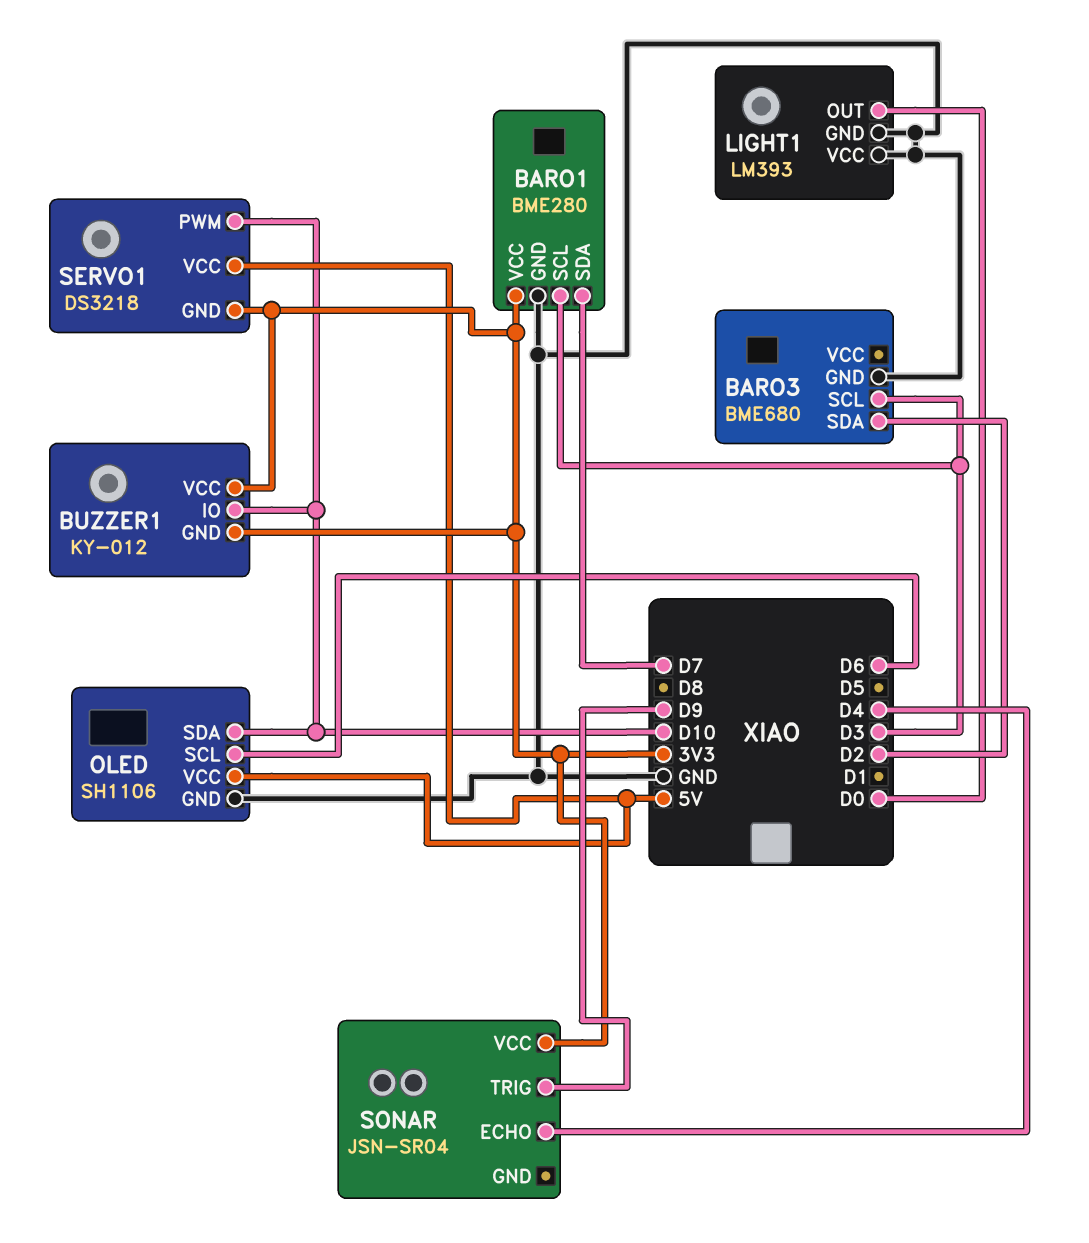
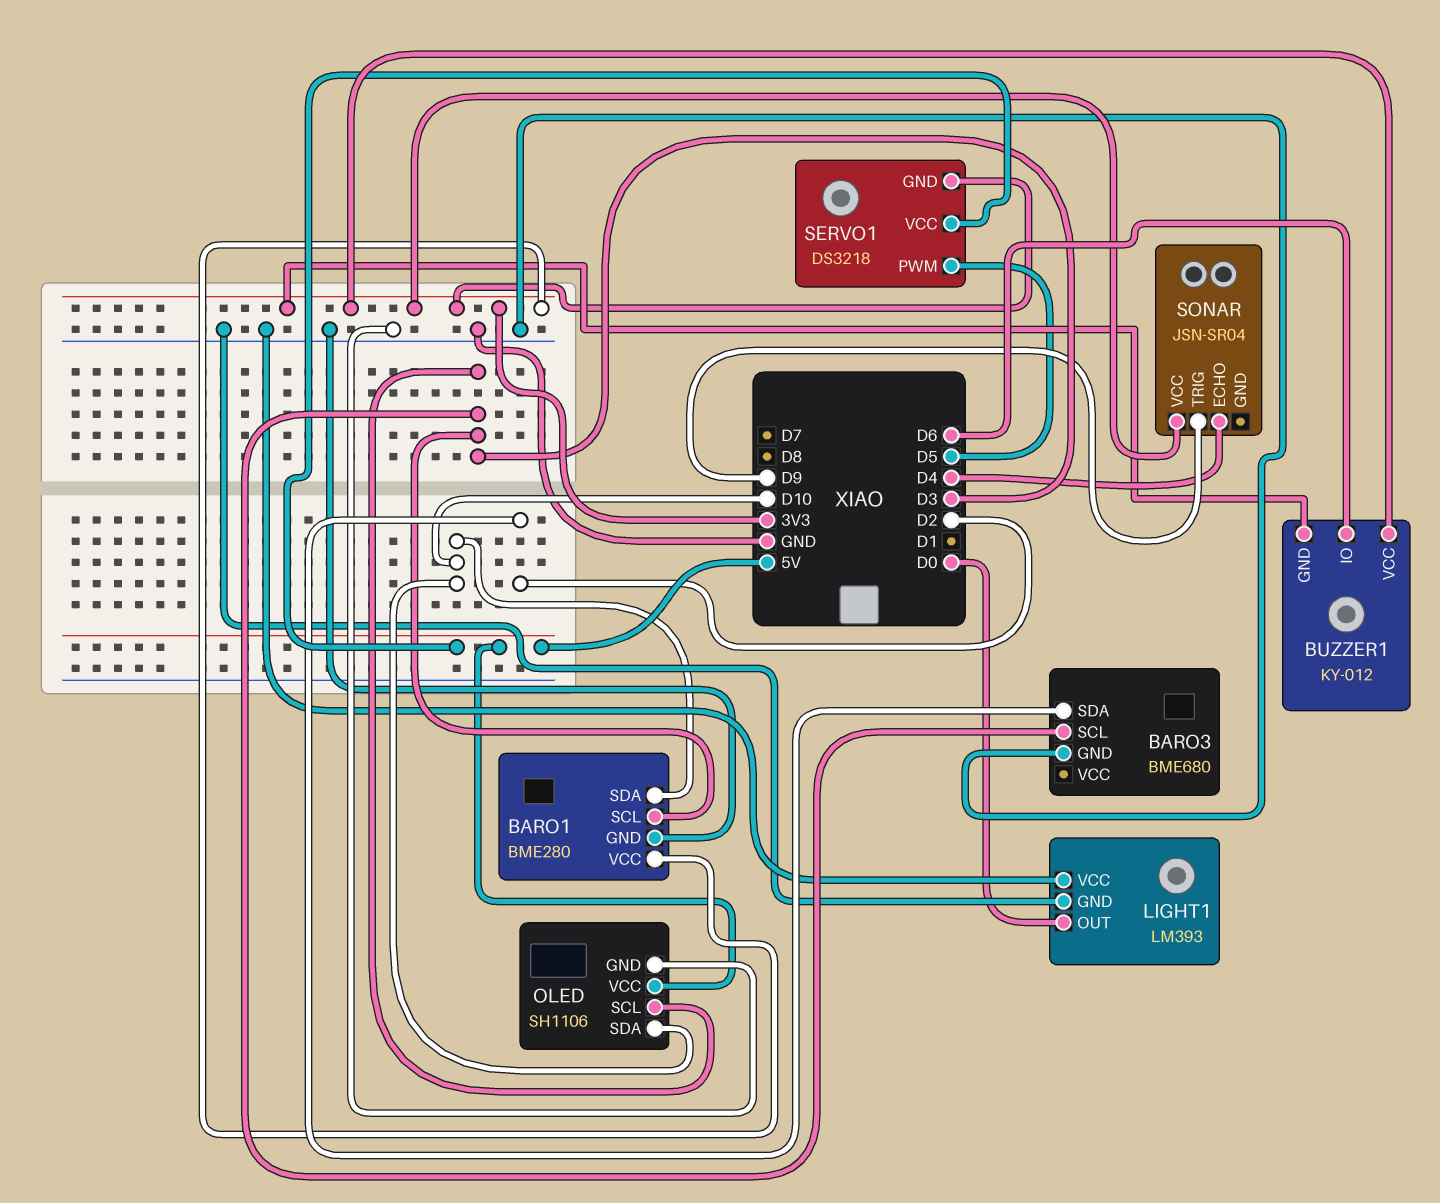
BARO1 pin SDA: D7 -> D10
BUZZER1 pin IO: D10 -> D6
OLED pin SCL: D6 -> D3
SERVO1 pin PWM: D10 -> D5

